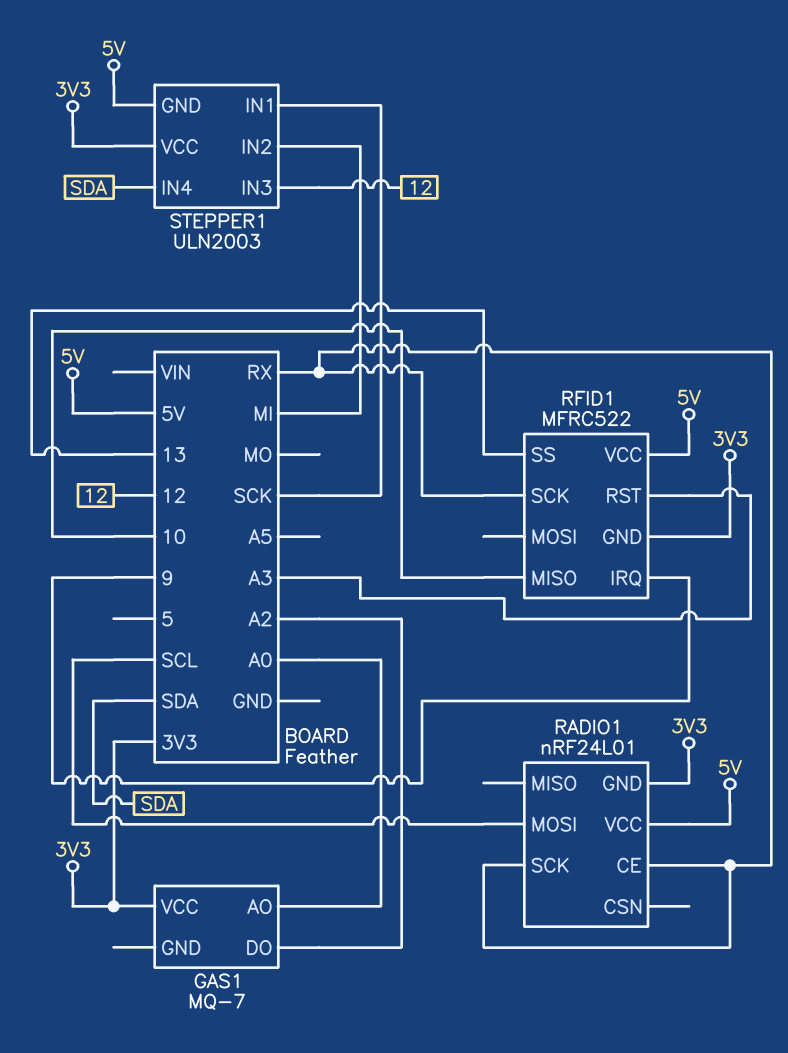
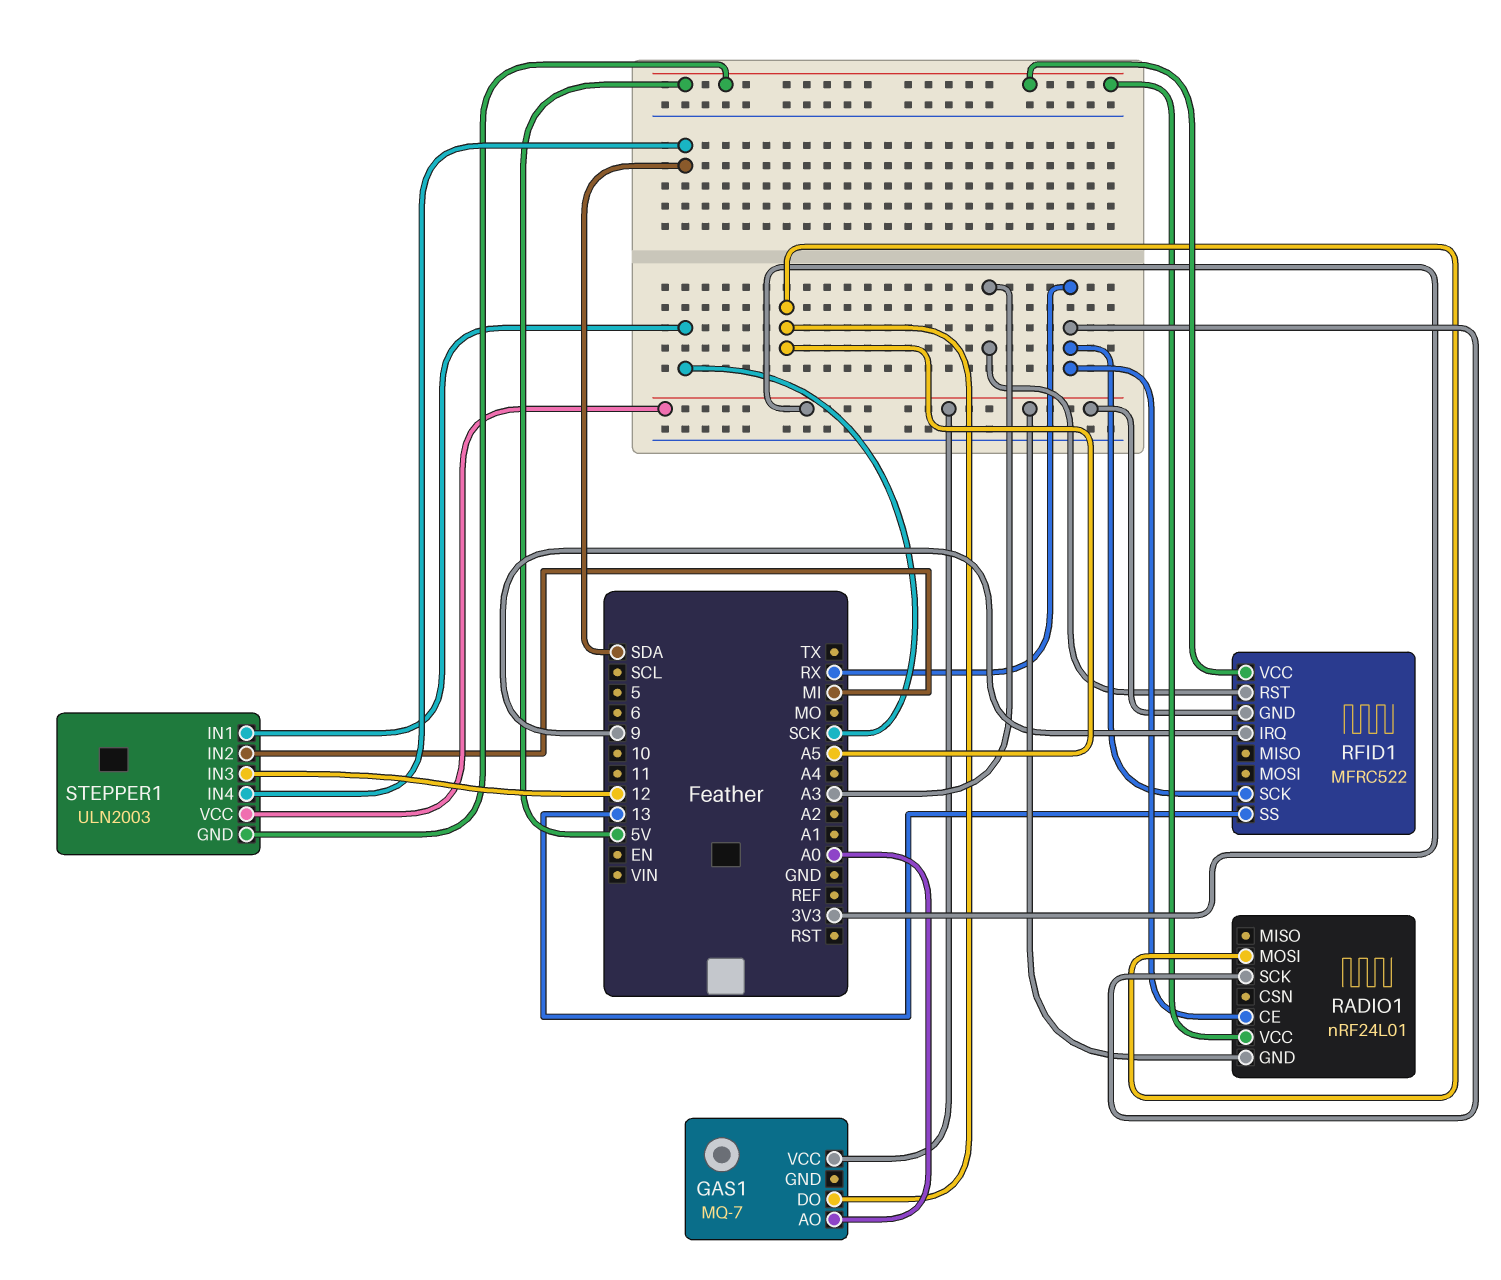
GAS1 pin DO: A2 -> A5
RADIO1 pin MOSI: SCL -> A5
RFID1 pin MISO: 10 -> none

